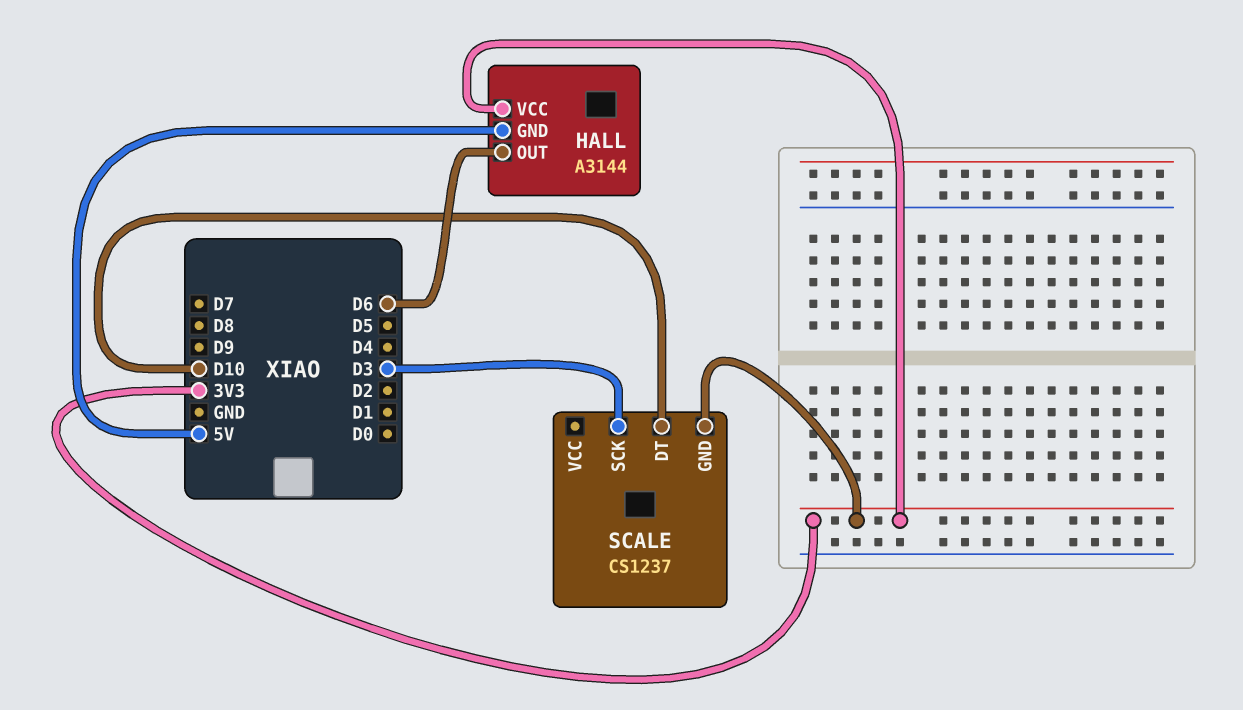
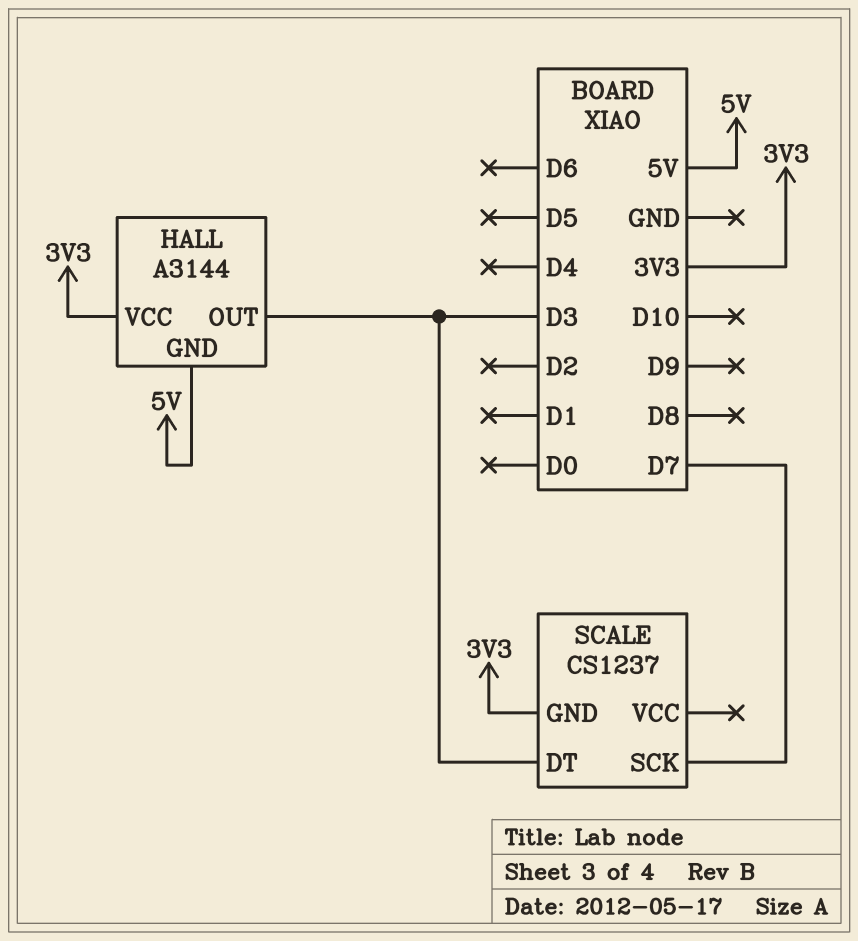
HALL pin OUT: D6 -> D3
SCALE pin DT: D10 -> D3
SCALE pin SCK: D3 -> D7

